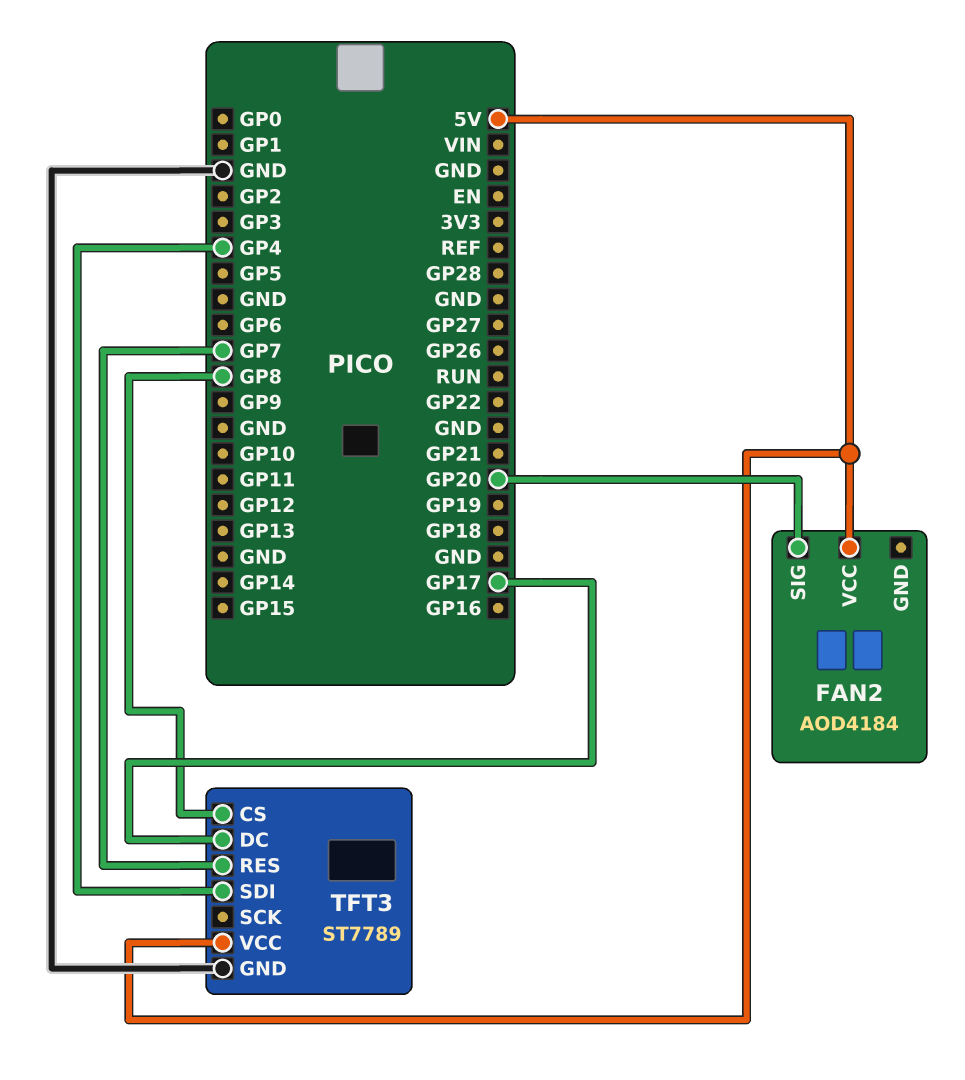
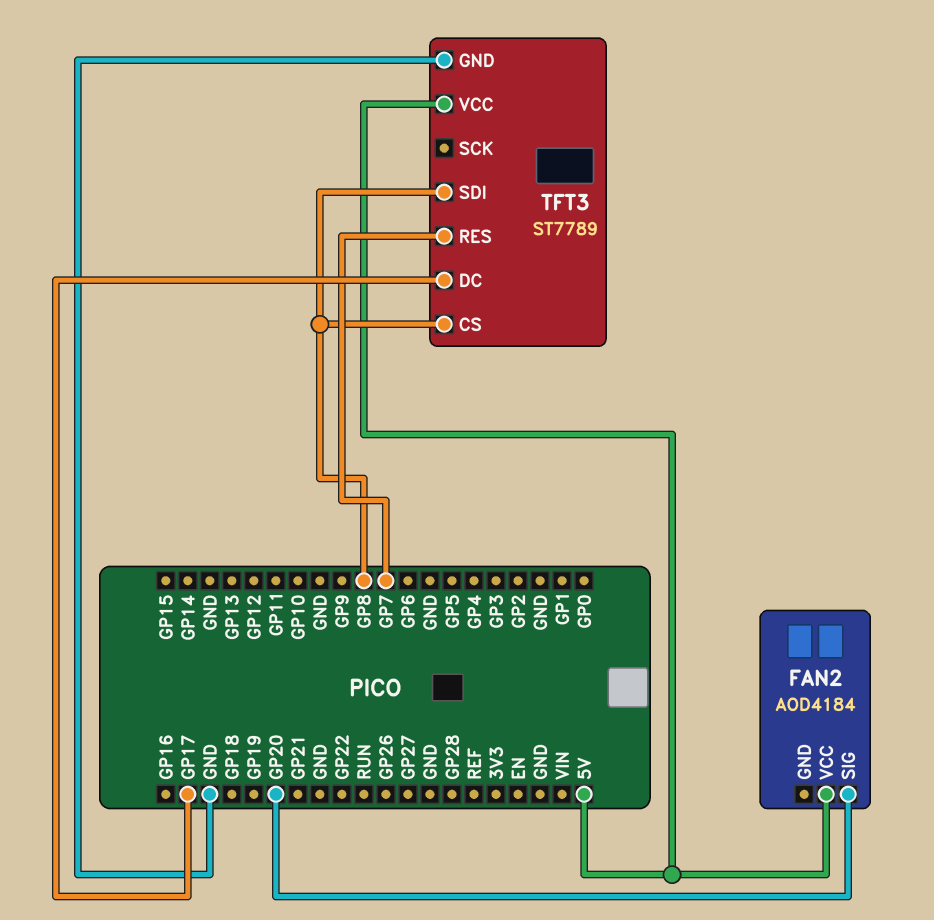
TFT3 pin SDI: GP4 -> GP8

